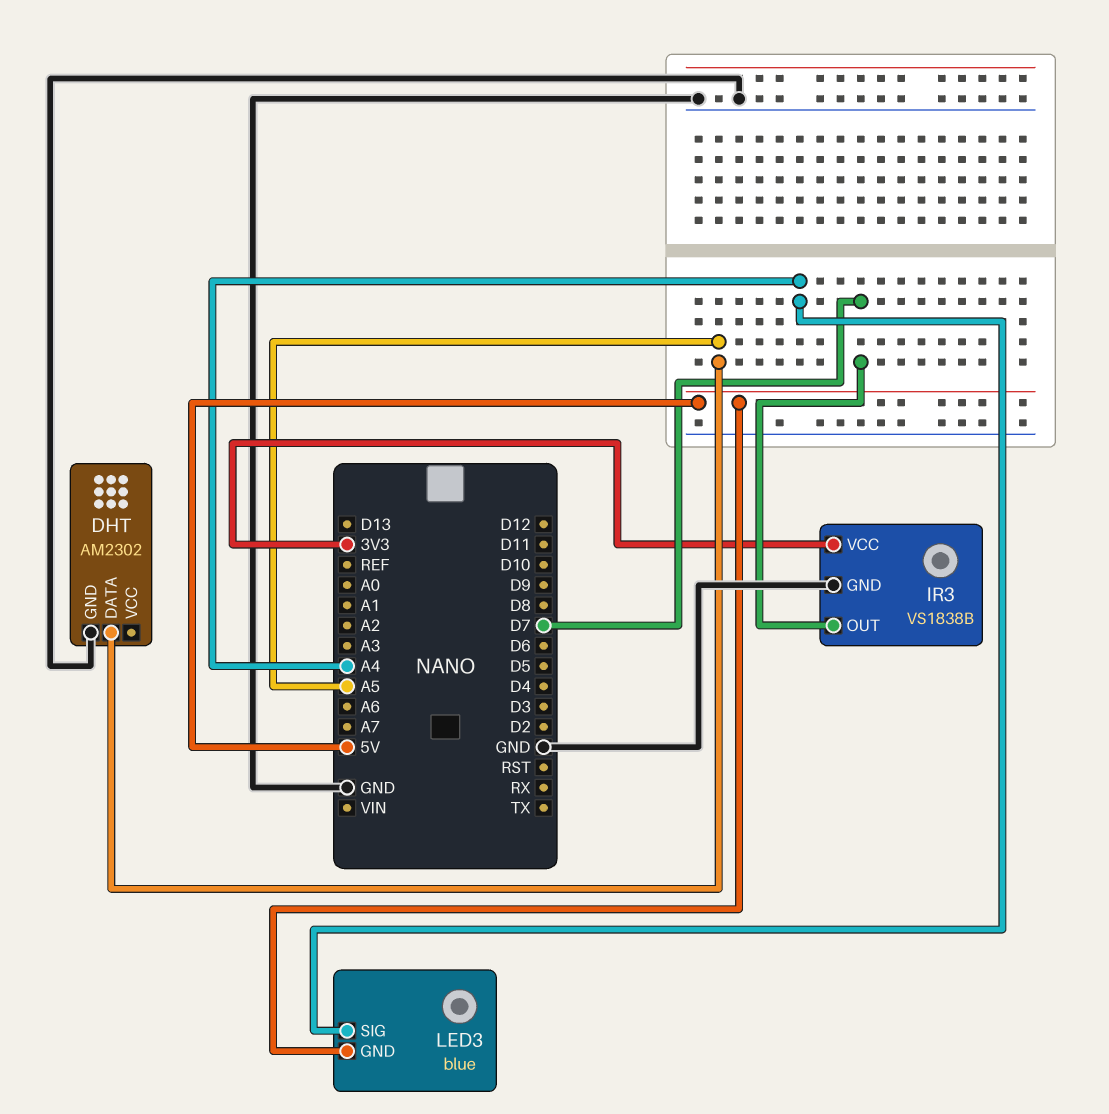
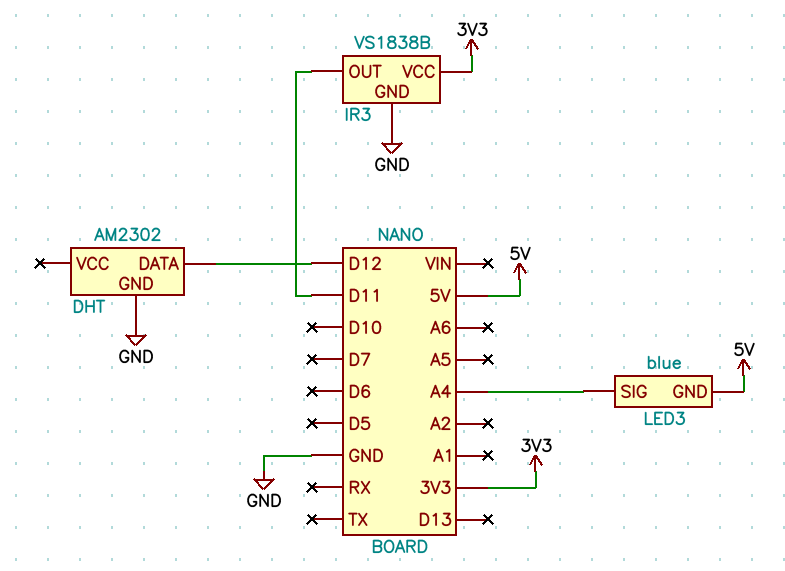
DHT pin DATA: A5 -> D12
IR3 pin OUT: D7 -> D11

